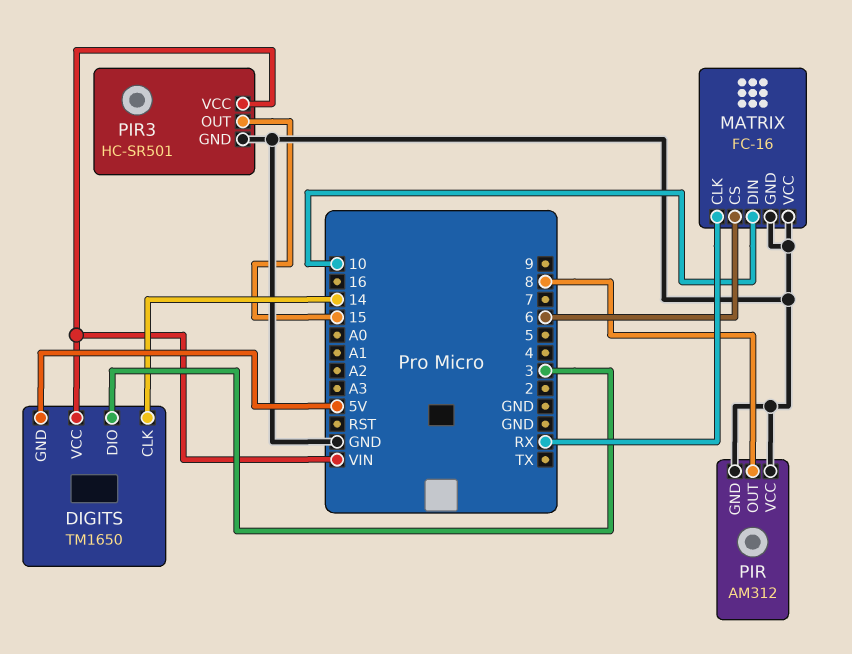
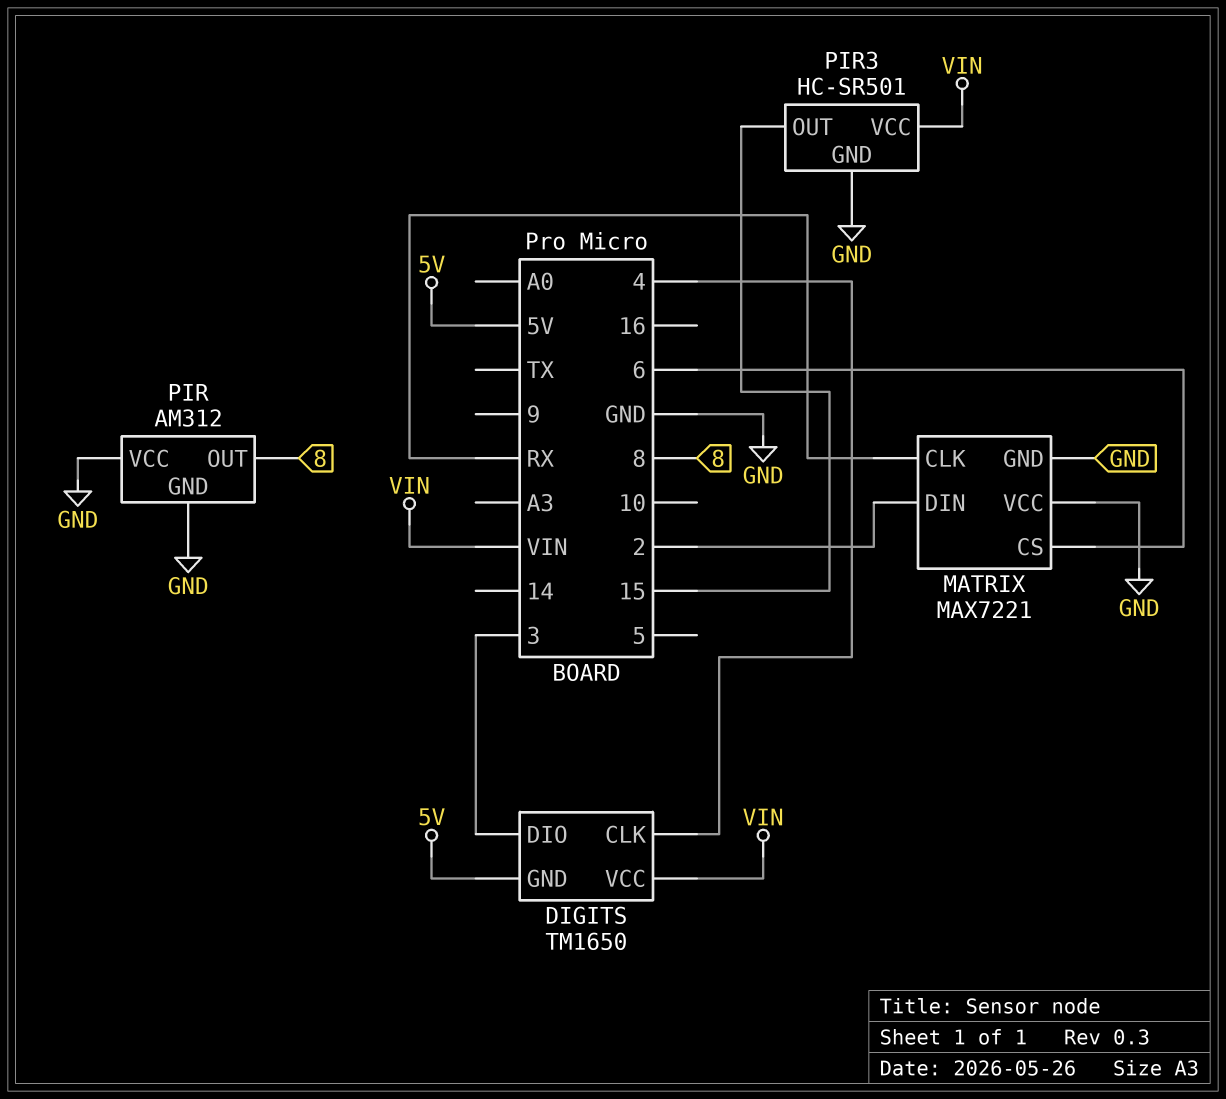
DIGITS pin CLK: 14 -> 4
MATRIX: FC-16 -> MAX7221
MATRIX pin DIN: 10 -> 2

